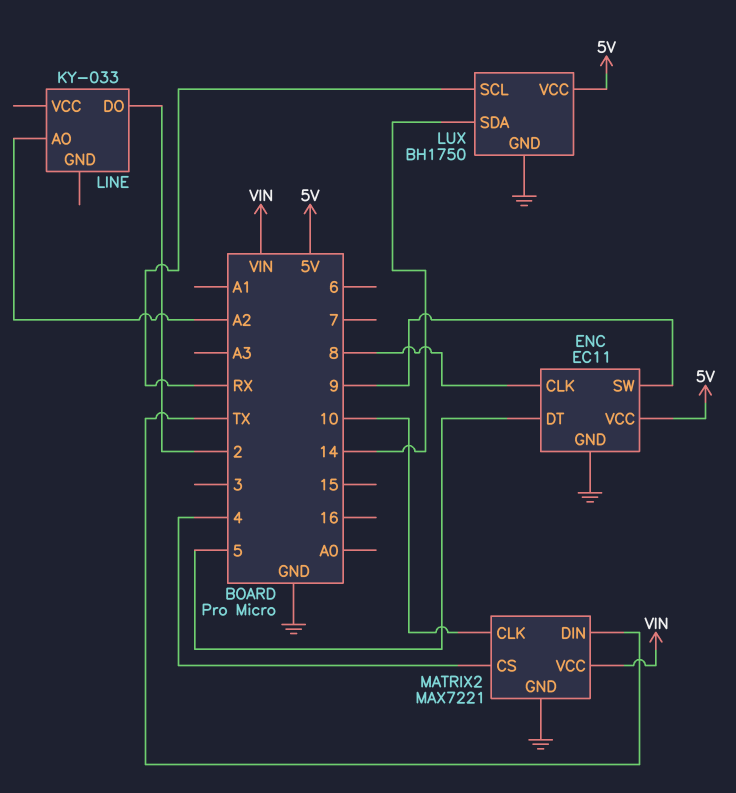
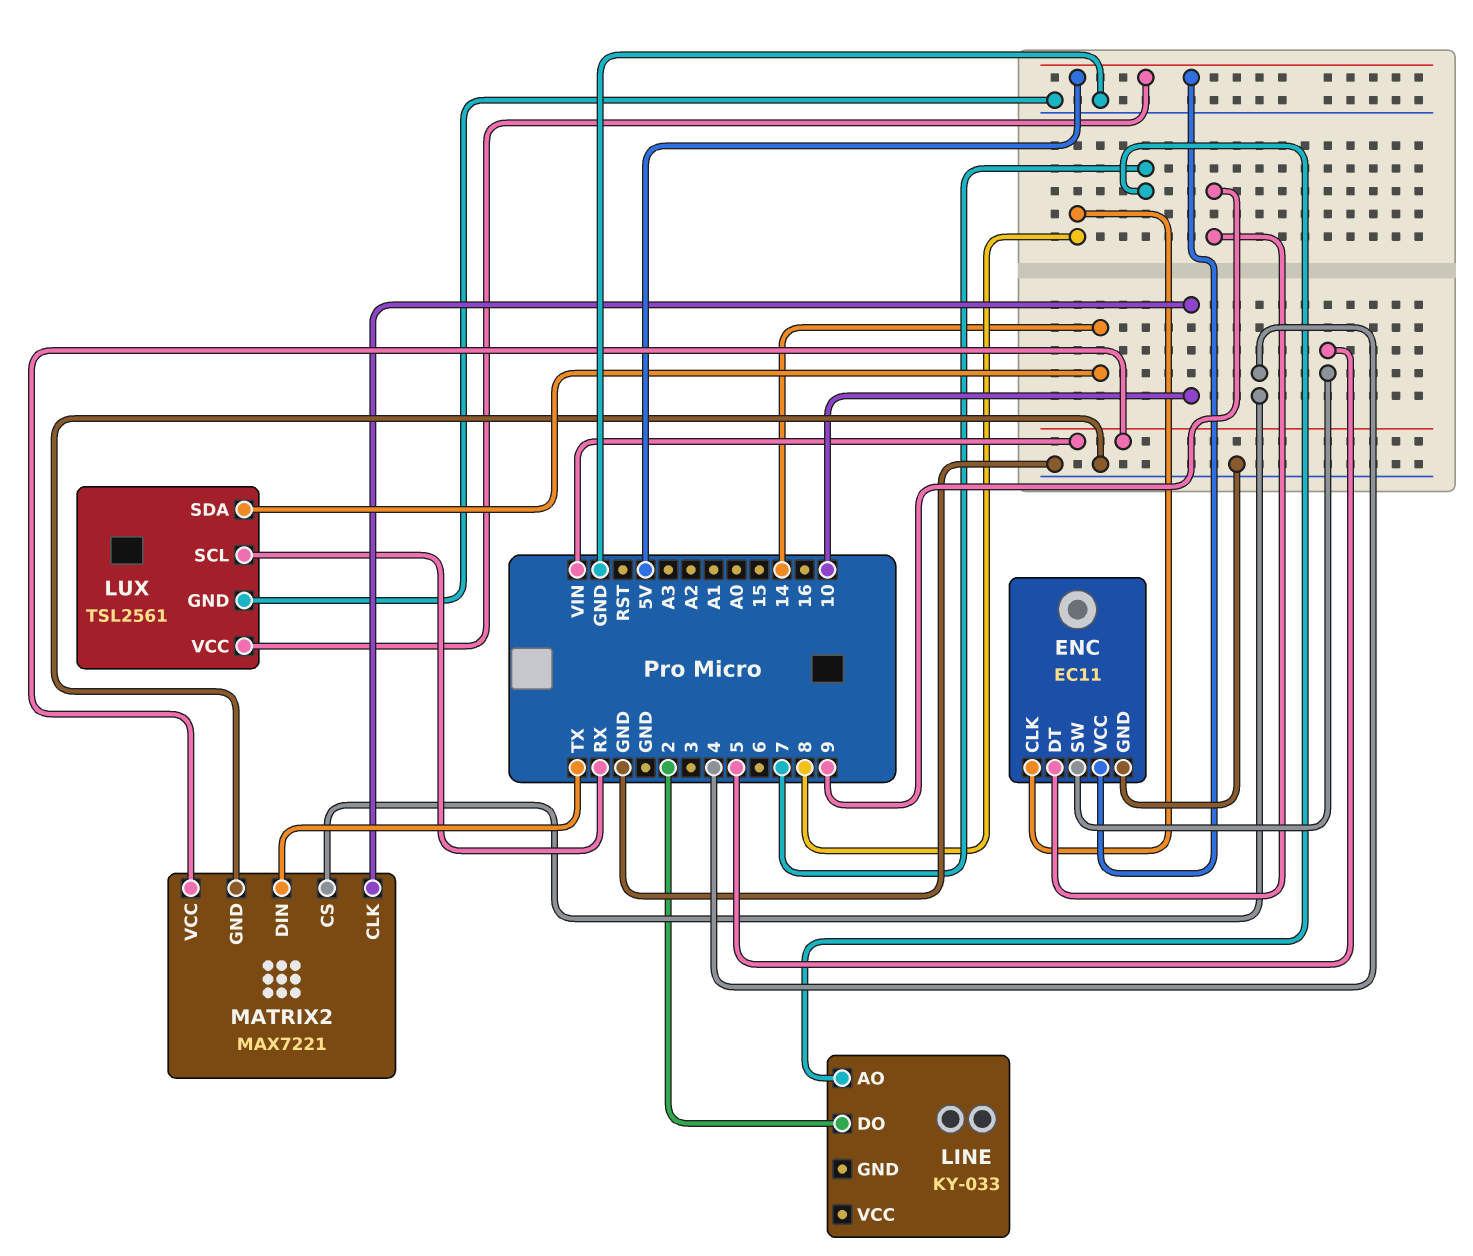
ENC pin DT: 5 -> 9
ENC pin SW: 9 -> 5
LINE pin AO: A2 -> 7
LUX: BH1750 -> TSL2561

